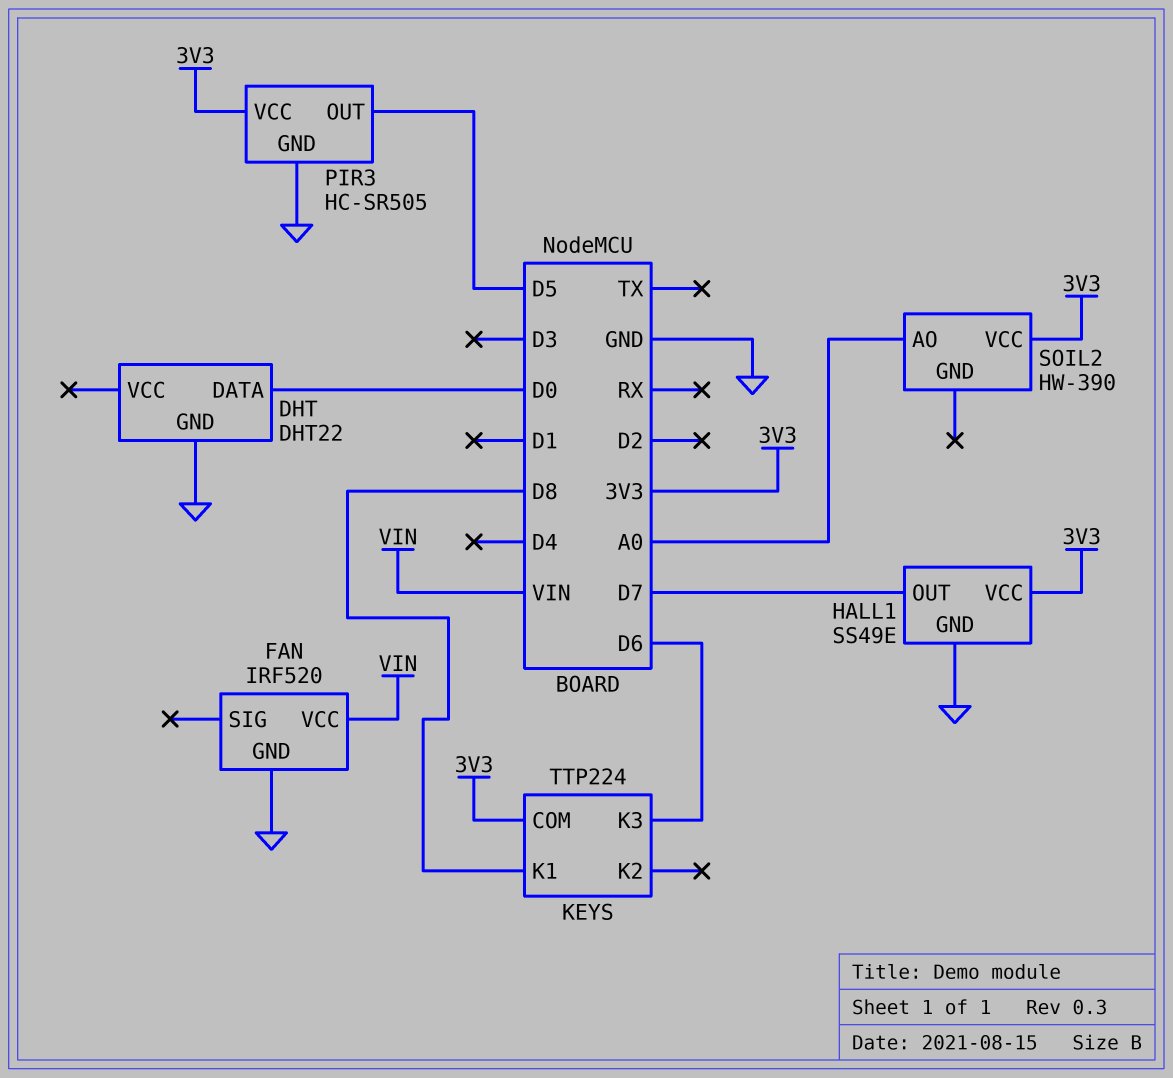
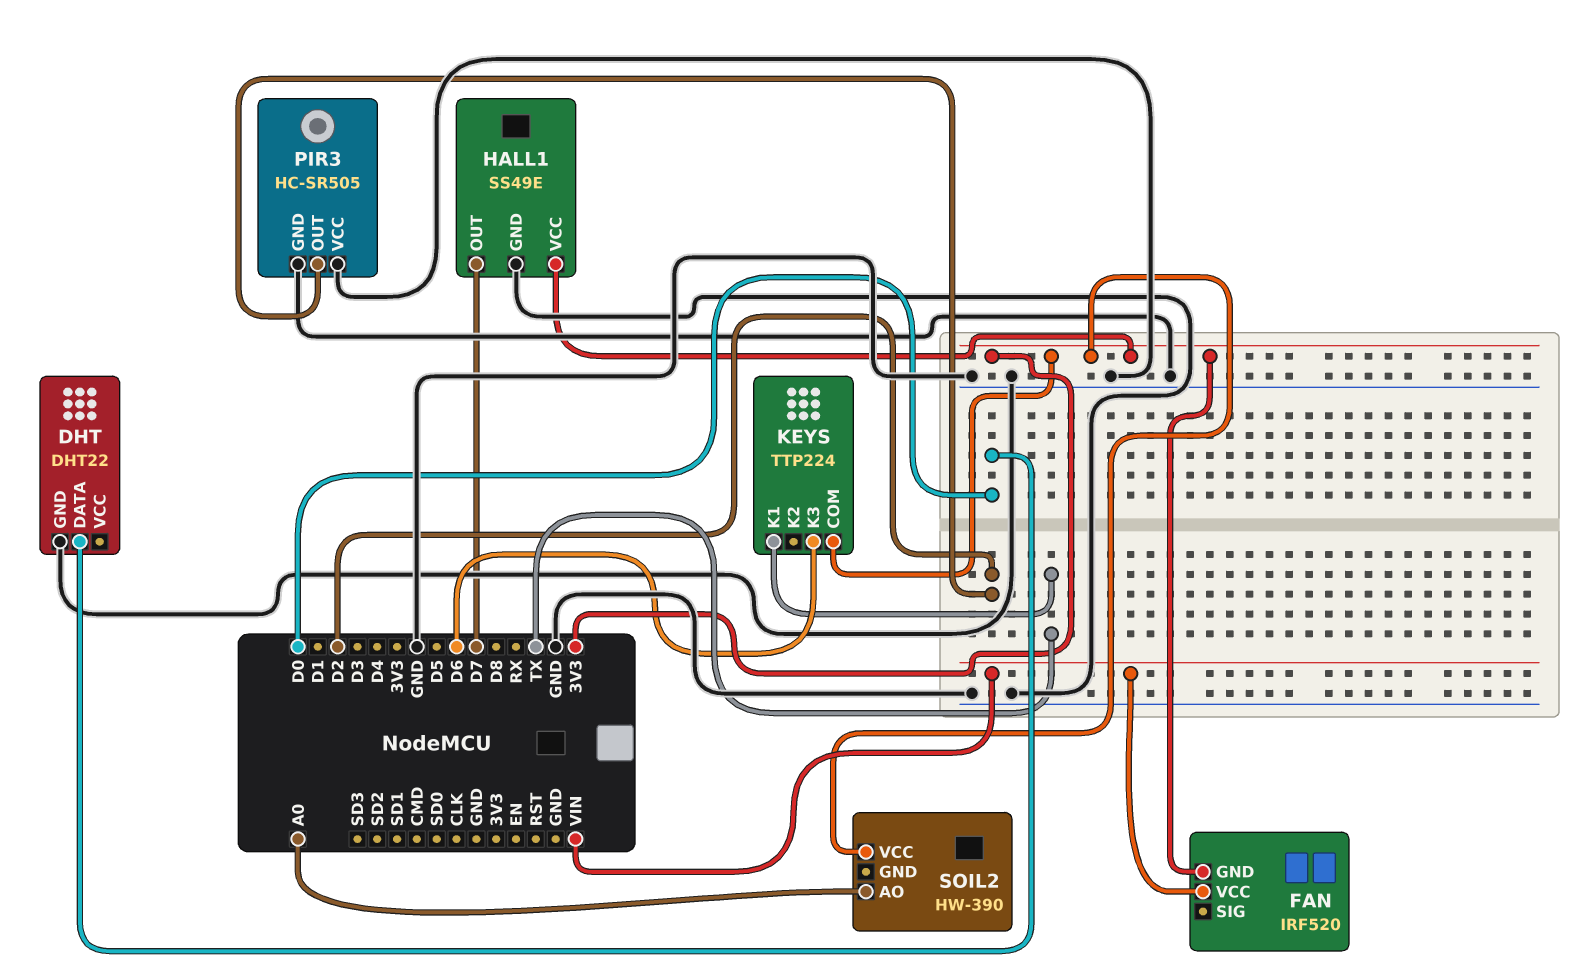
FAN pin GND: GND -> 3V3
KEYS pin K1: D8 -> TX
PIR3 pin OUT: D5 -> D2
PIR3 pin VCC: 3V3 -> GND

